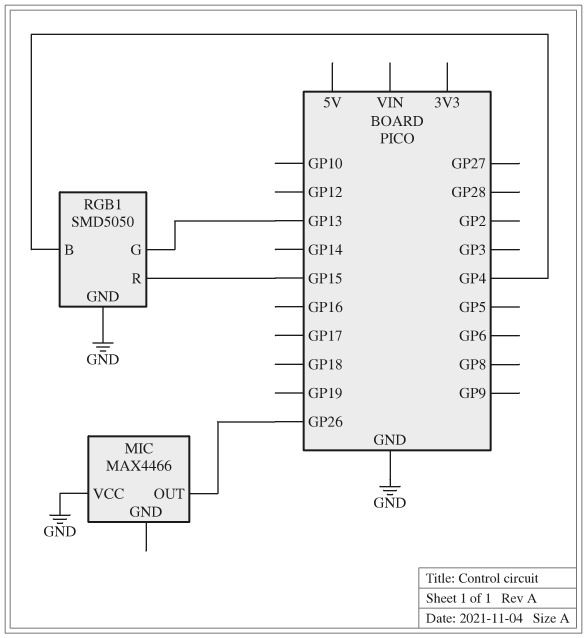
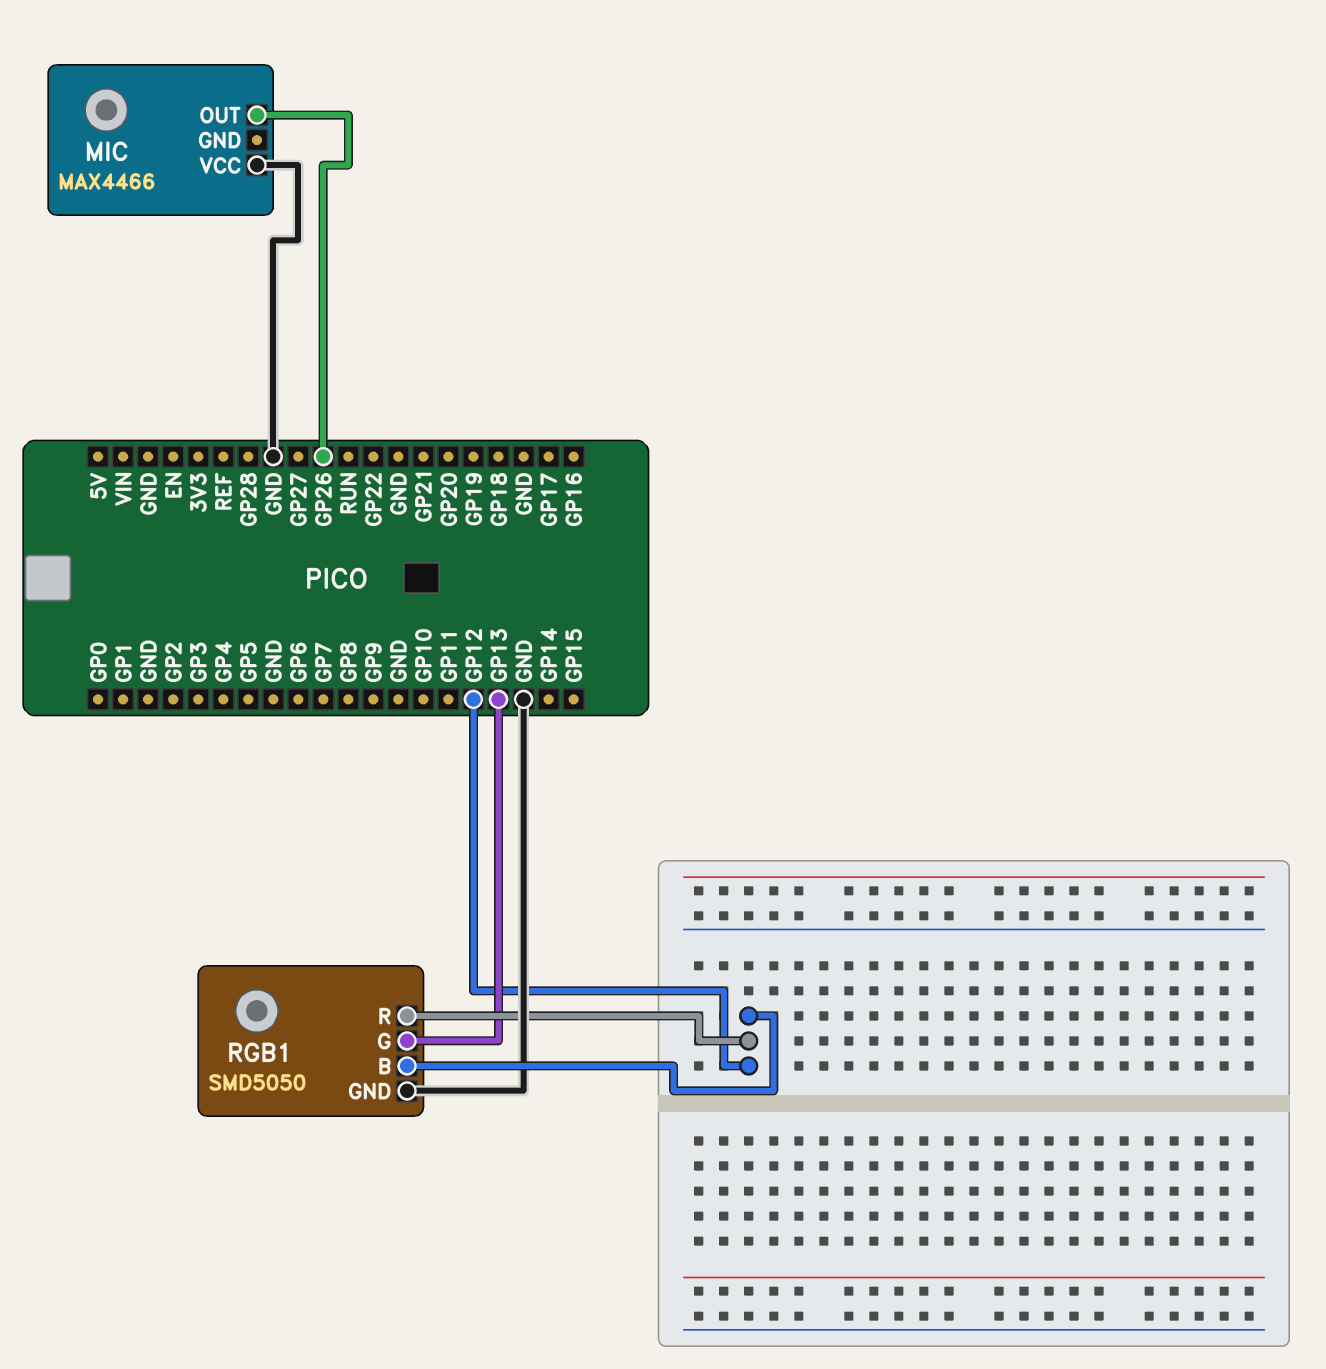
RGB1 pin B: GP4 -> GP12
RGB1 pin R: GP15 -> GP12

